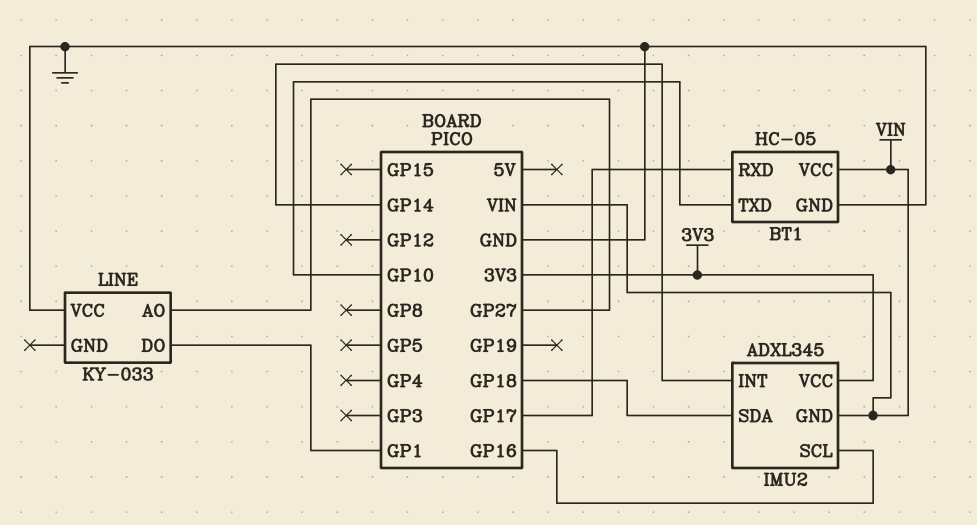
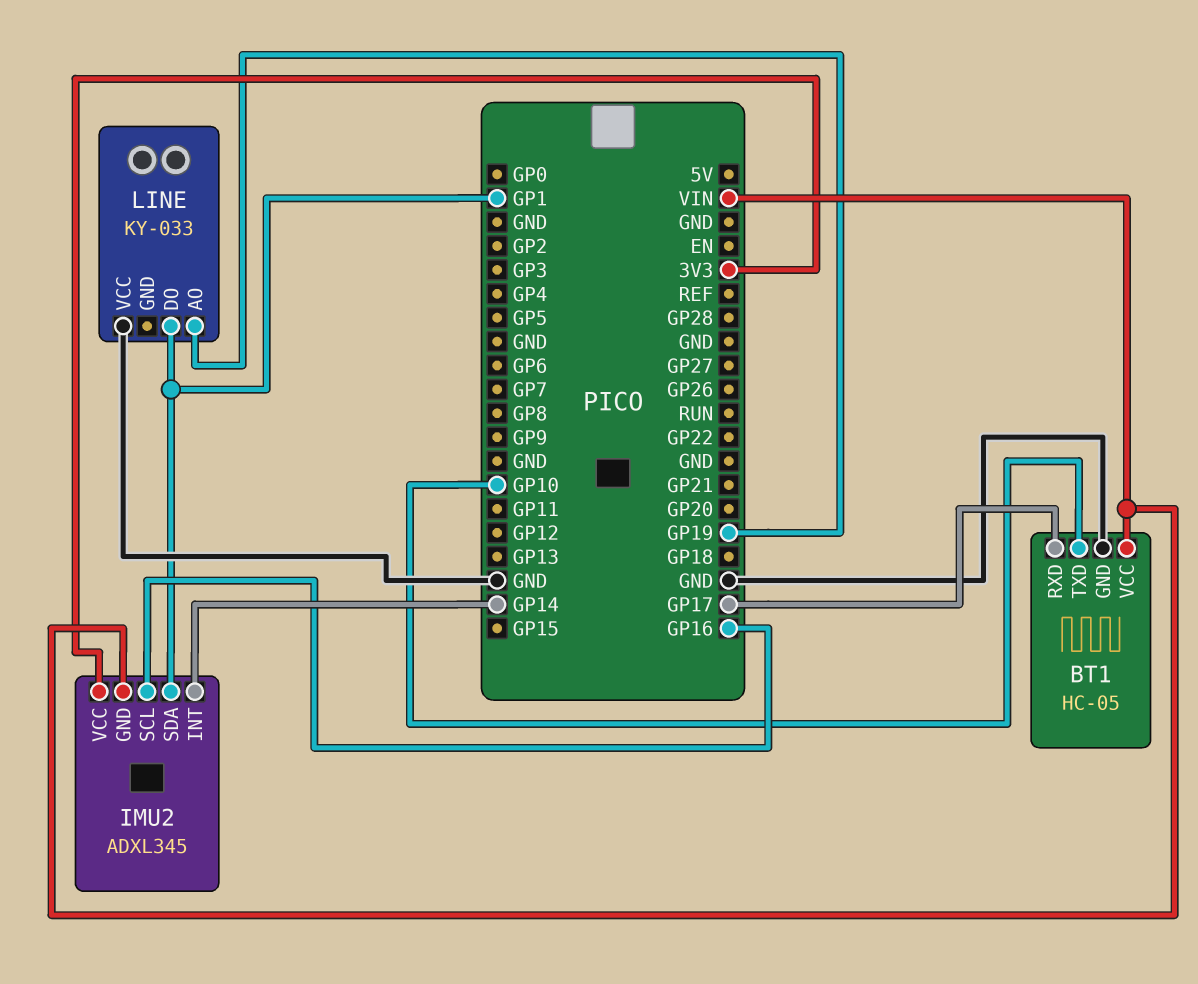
IMU2 pin SDA: GP18 -> GP1
LINE pin AO: GP27 -> GP19

